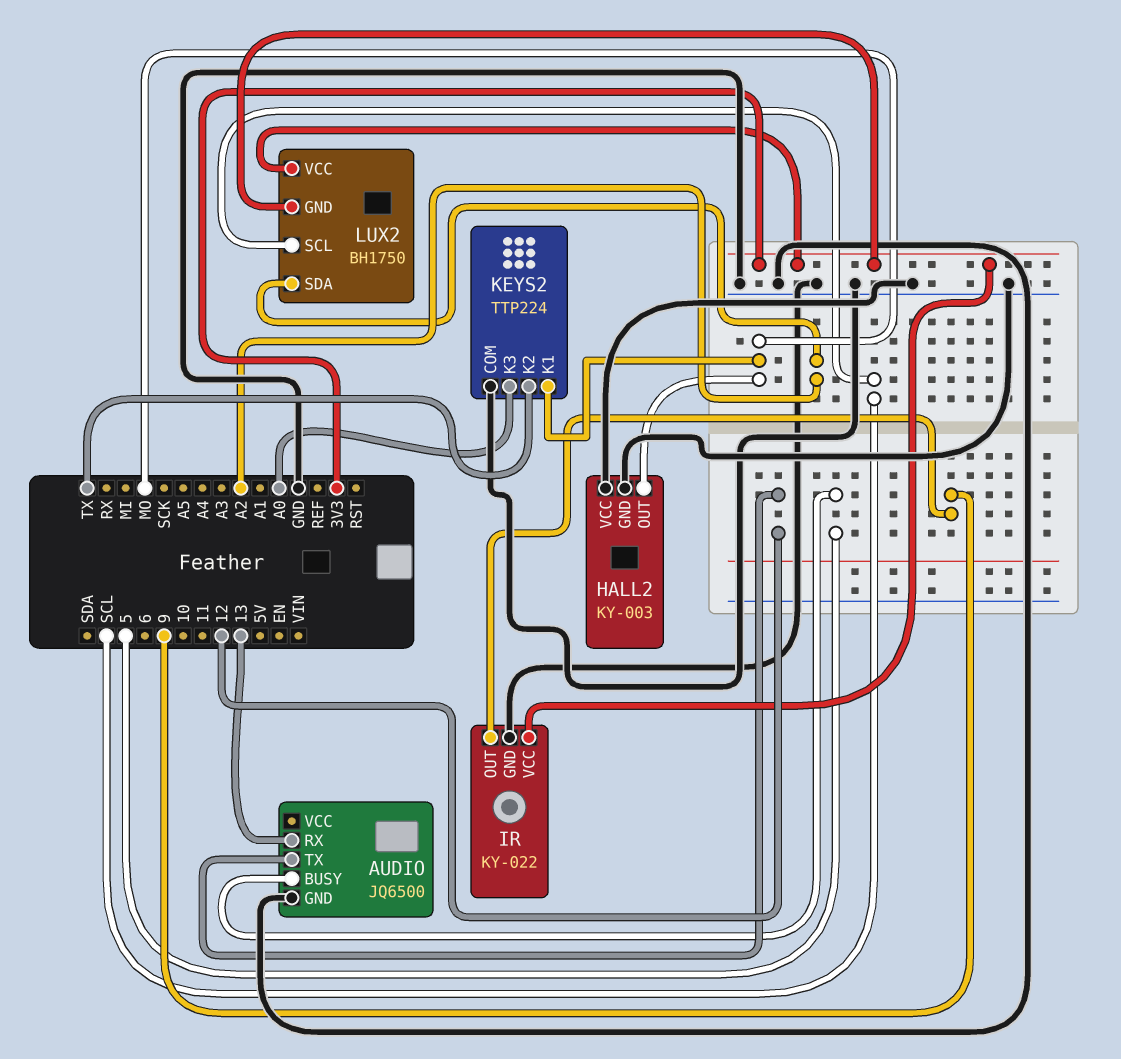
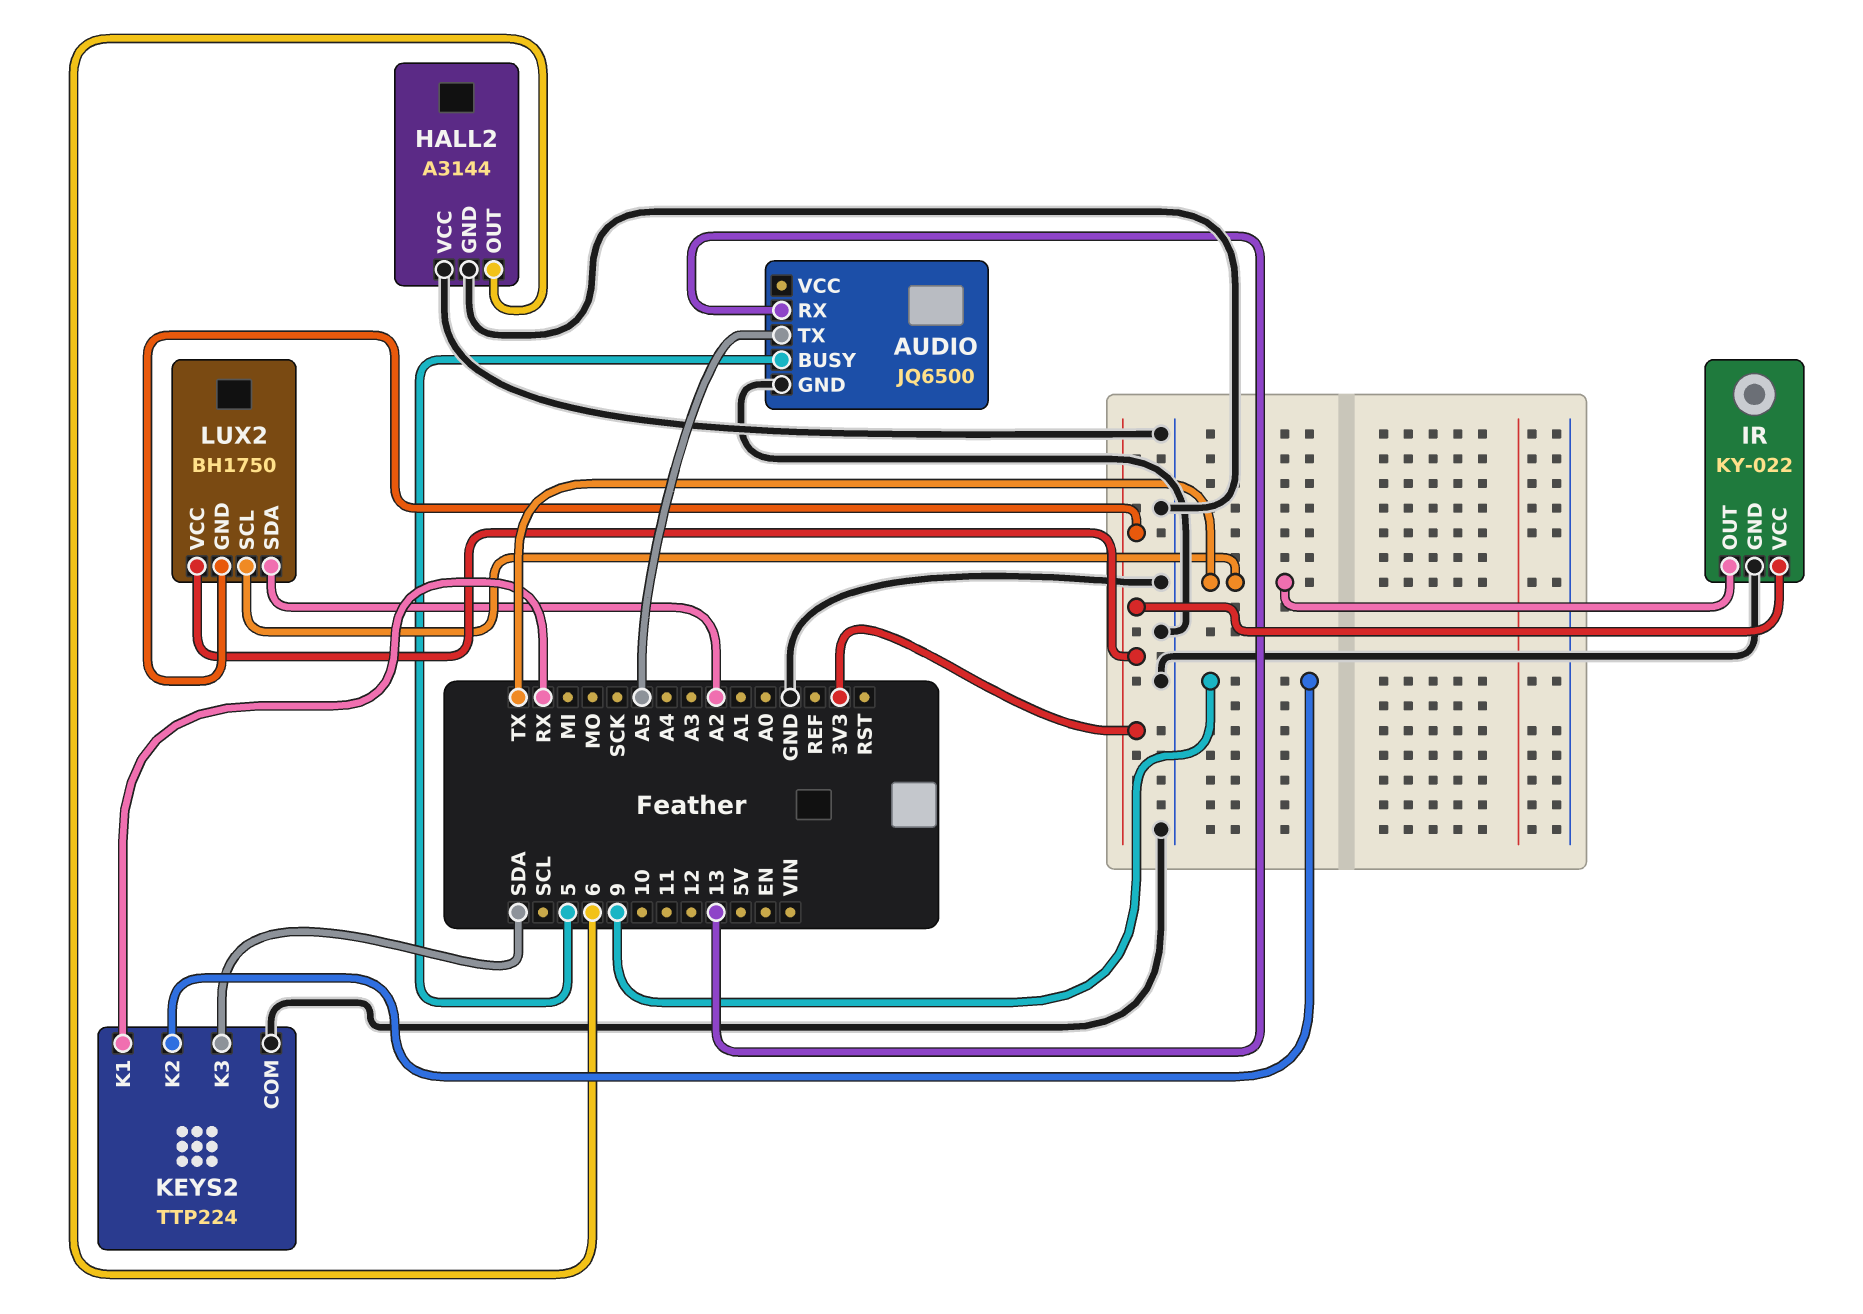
AUDIO pin TX: 12 -> A5
HALL2: KY-003 -> A3144
HALL2 pin OUT: MO -> 6
IR pin OUT: 9 -> TX
KEYS2 pin K1: MO -> RX
KEYS2 pin K2: TX -> 9
KEYS2 pin K3: A0 -> SDA
LUX2 pin SCL: SCL -> TX

